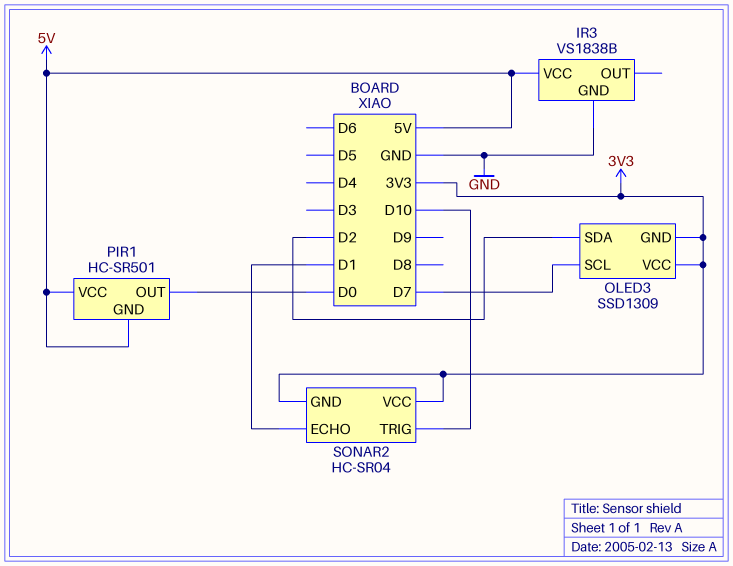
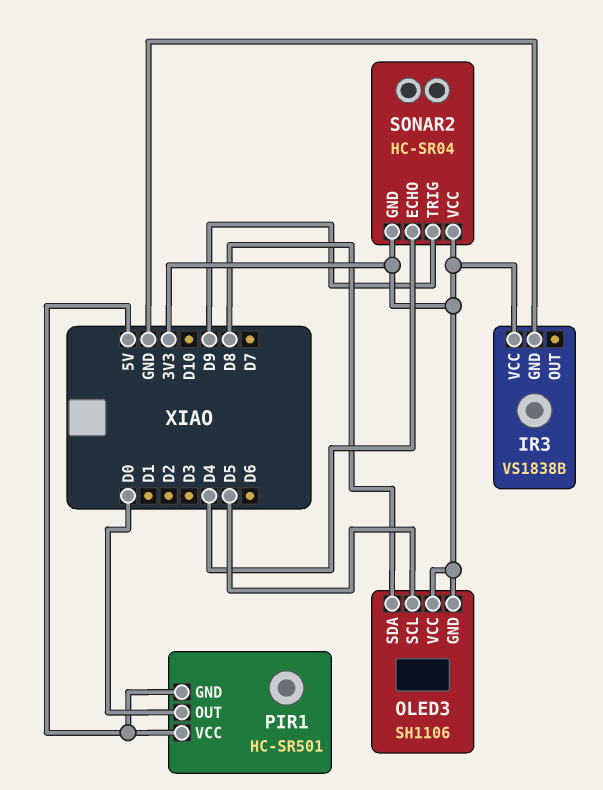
IR3 pin VCC: 5V -> 3V3
OLED3: SSD1309 -> SH1106
OLED3 pin SCL: D7 -> D5
OLED3 pin SDA: D2 -> D8
SONAR2 pin ECHO: D1 -> D4
SONAR2 pin TRIG: D10 -> D9

